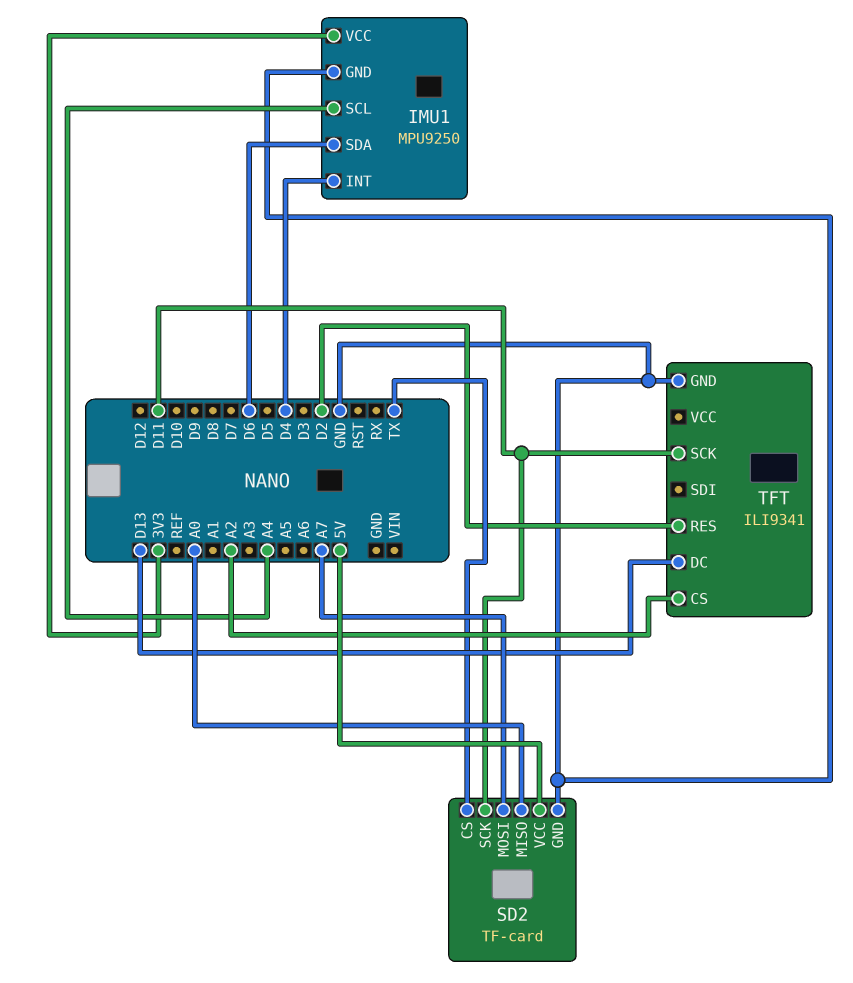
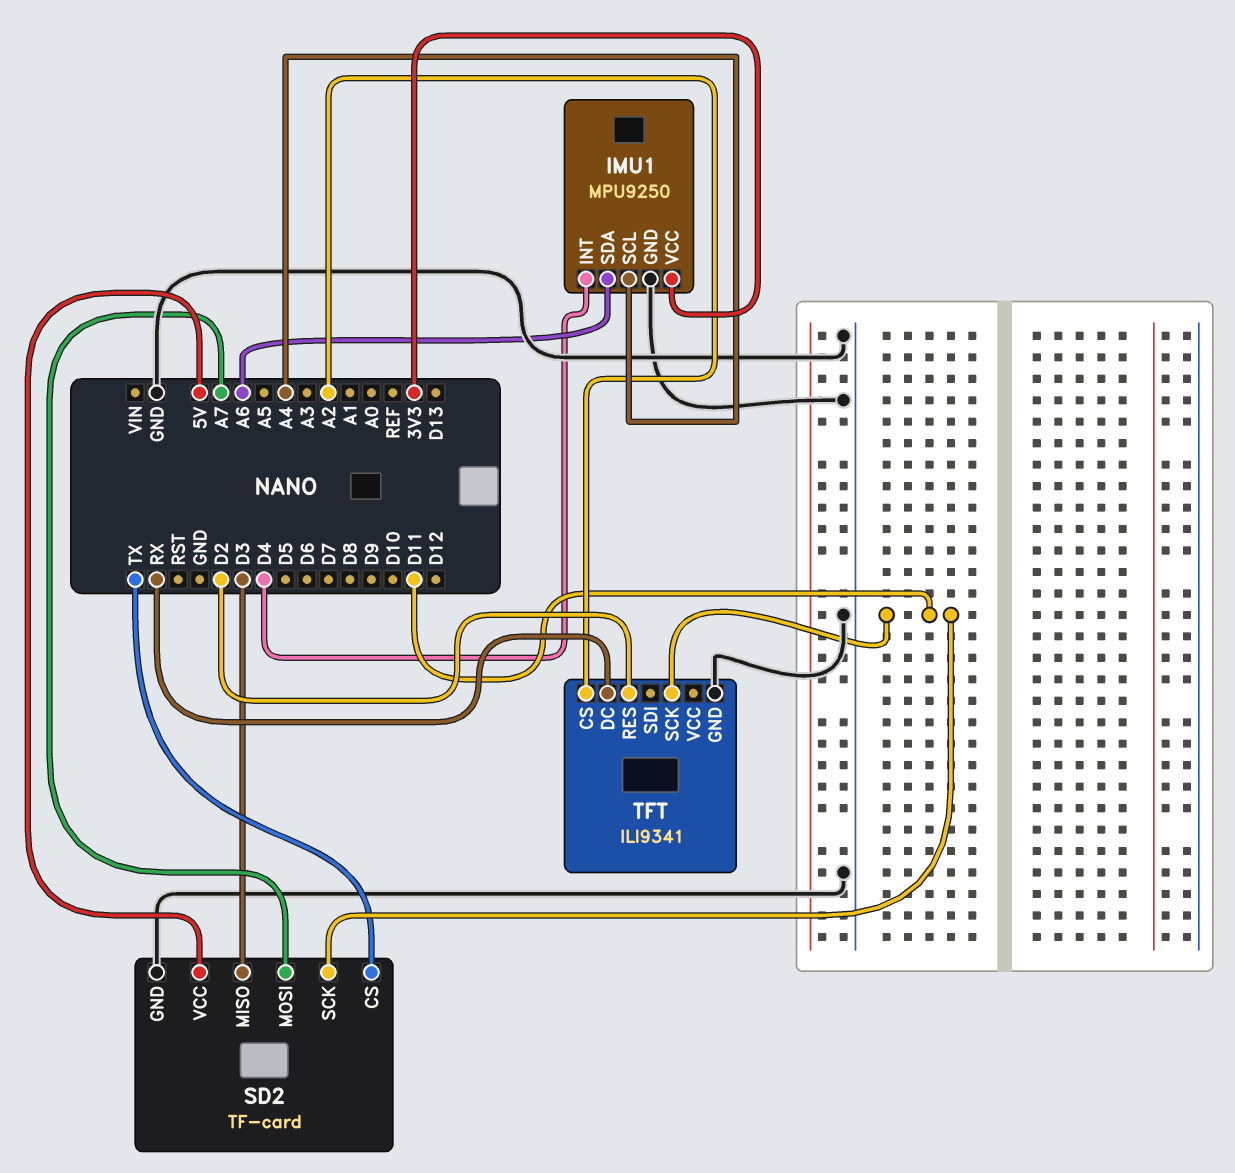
IMU1 pin SDA: D6 -> A6
SD2 pin MISO: A0 -> D3
TFT pin DC: D13 -> RX

